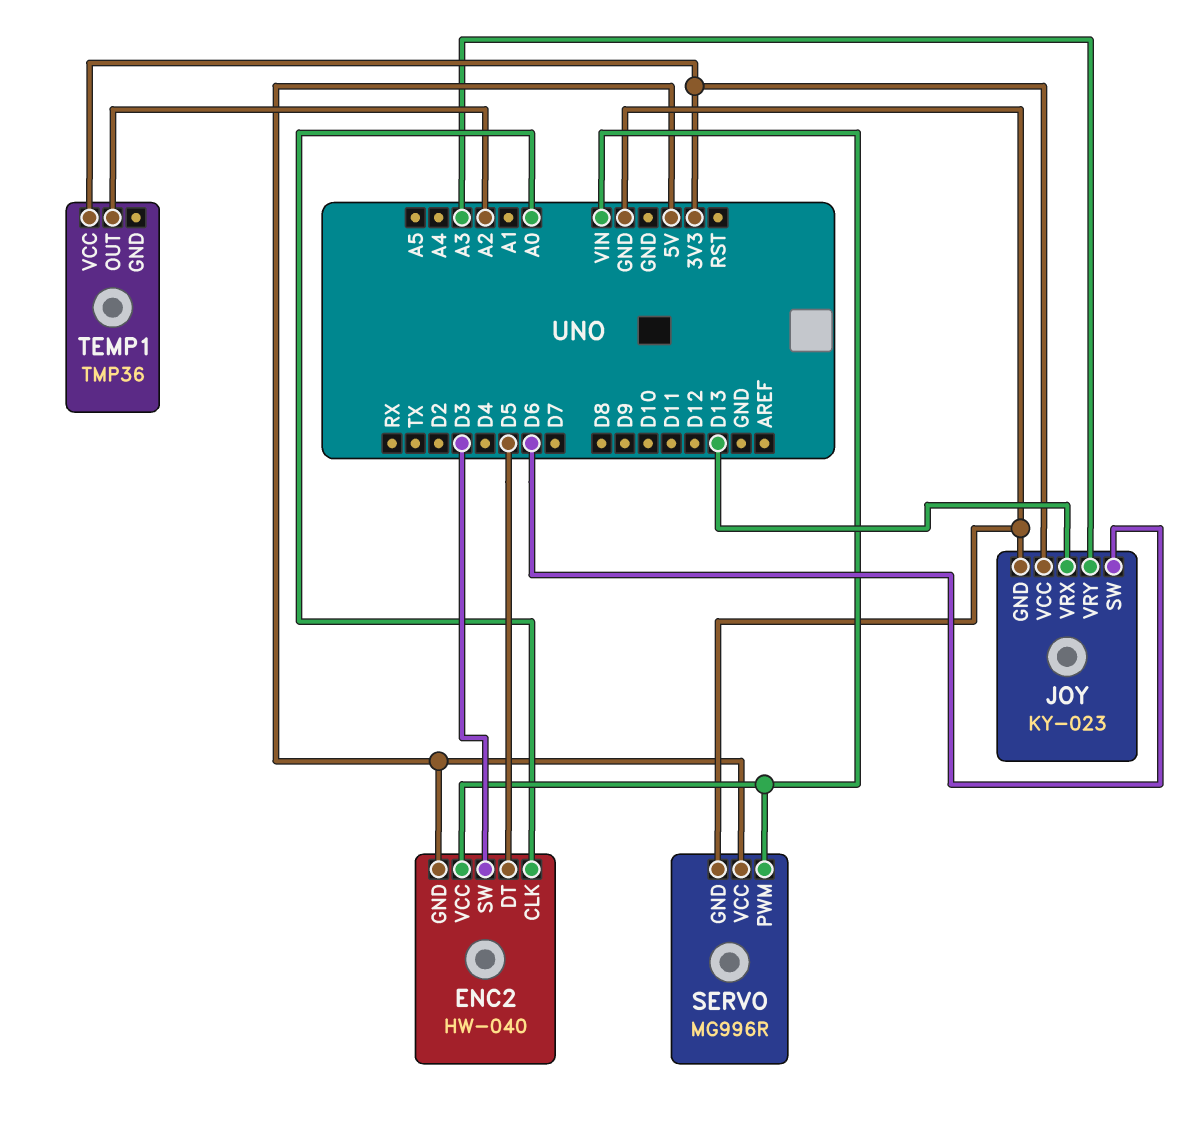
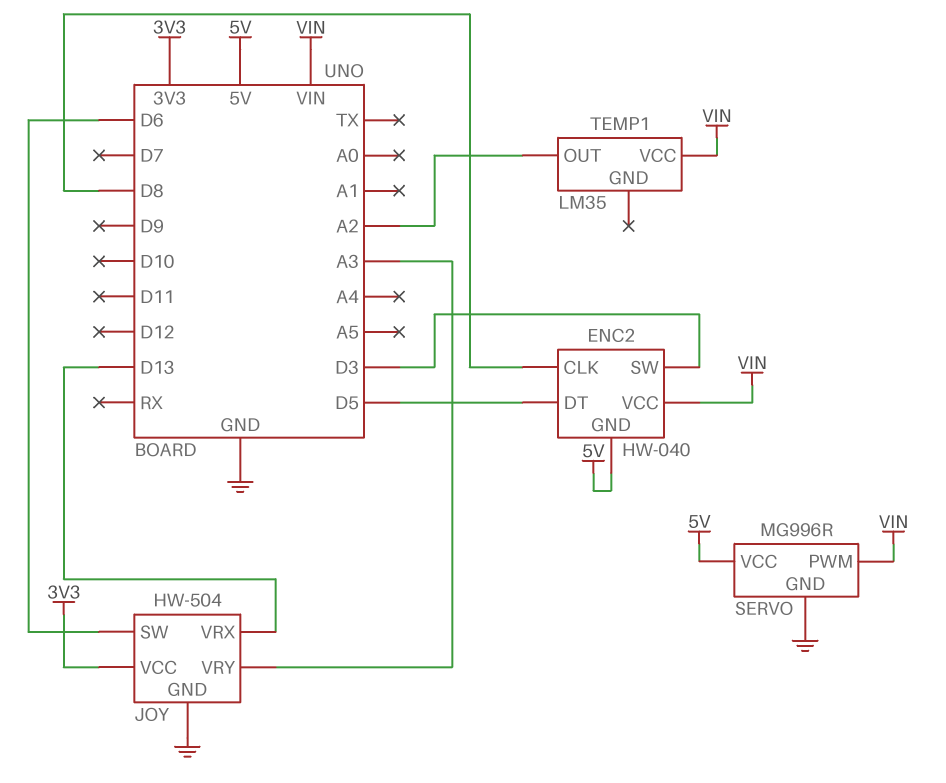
ENC2 pin CLK: A0 -> D8
JOY: KY-023 -> HW-504
TEMP1: TMP36 -> LM35
TEMP1 pin VCC: 3V3 -> VIN

